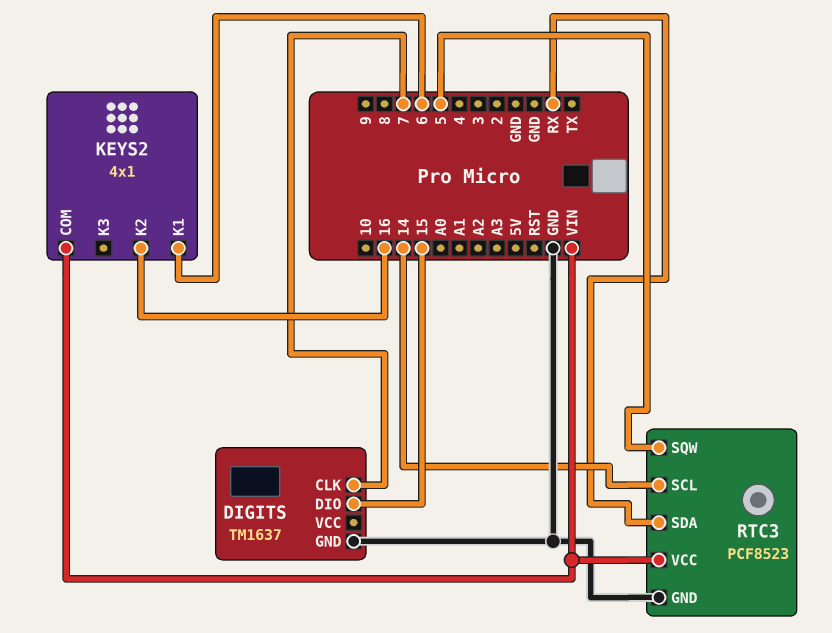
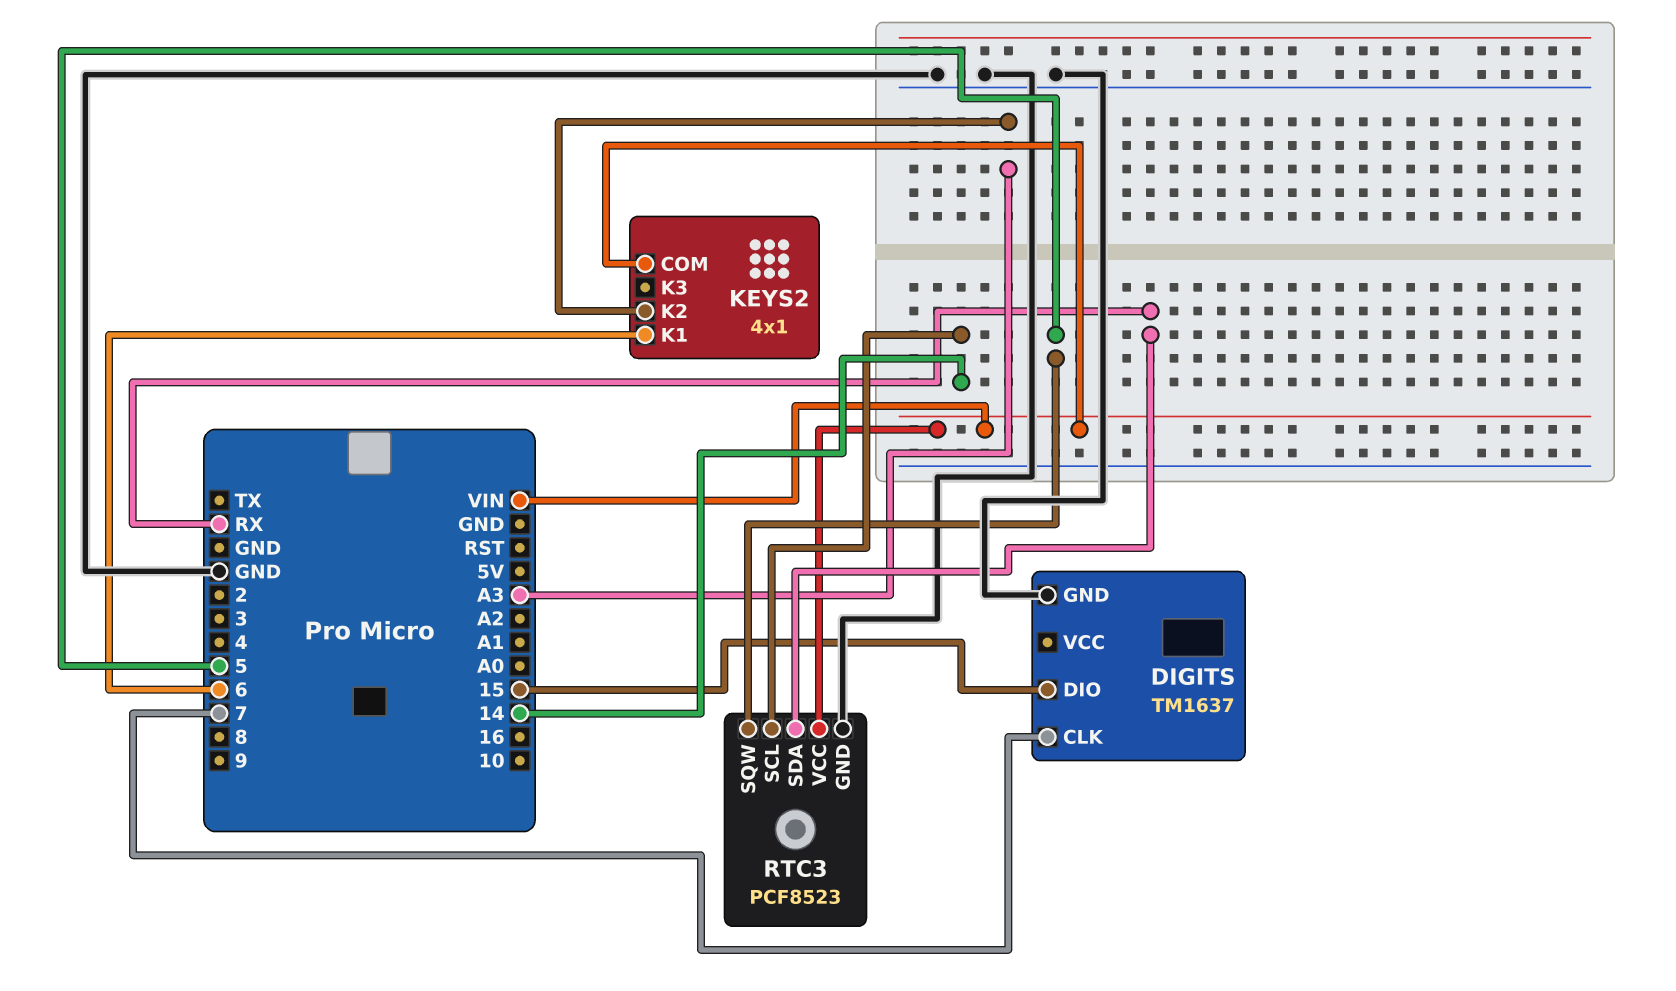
KEYS2 pin K2: 16 -> A3

